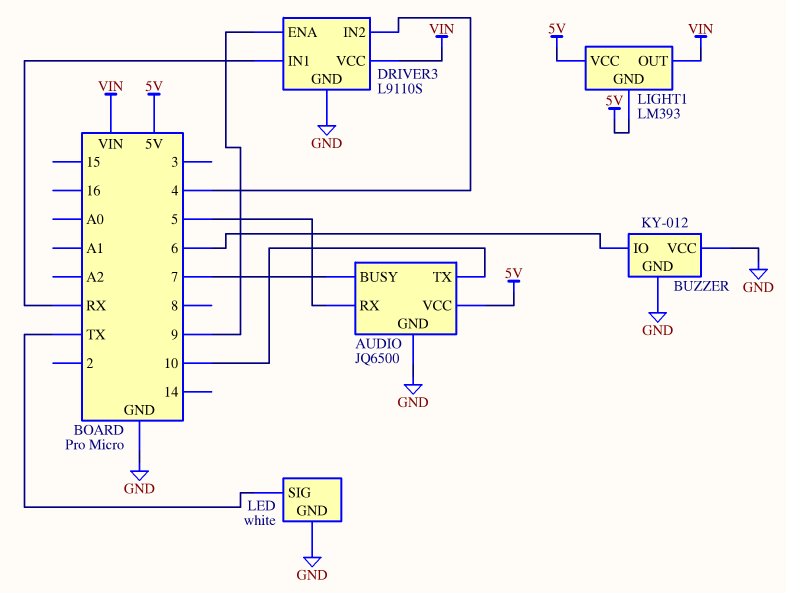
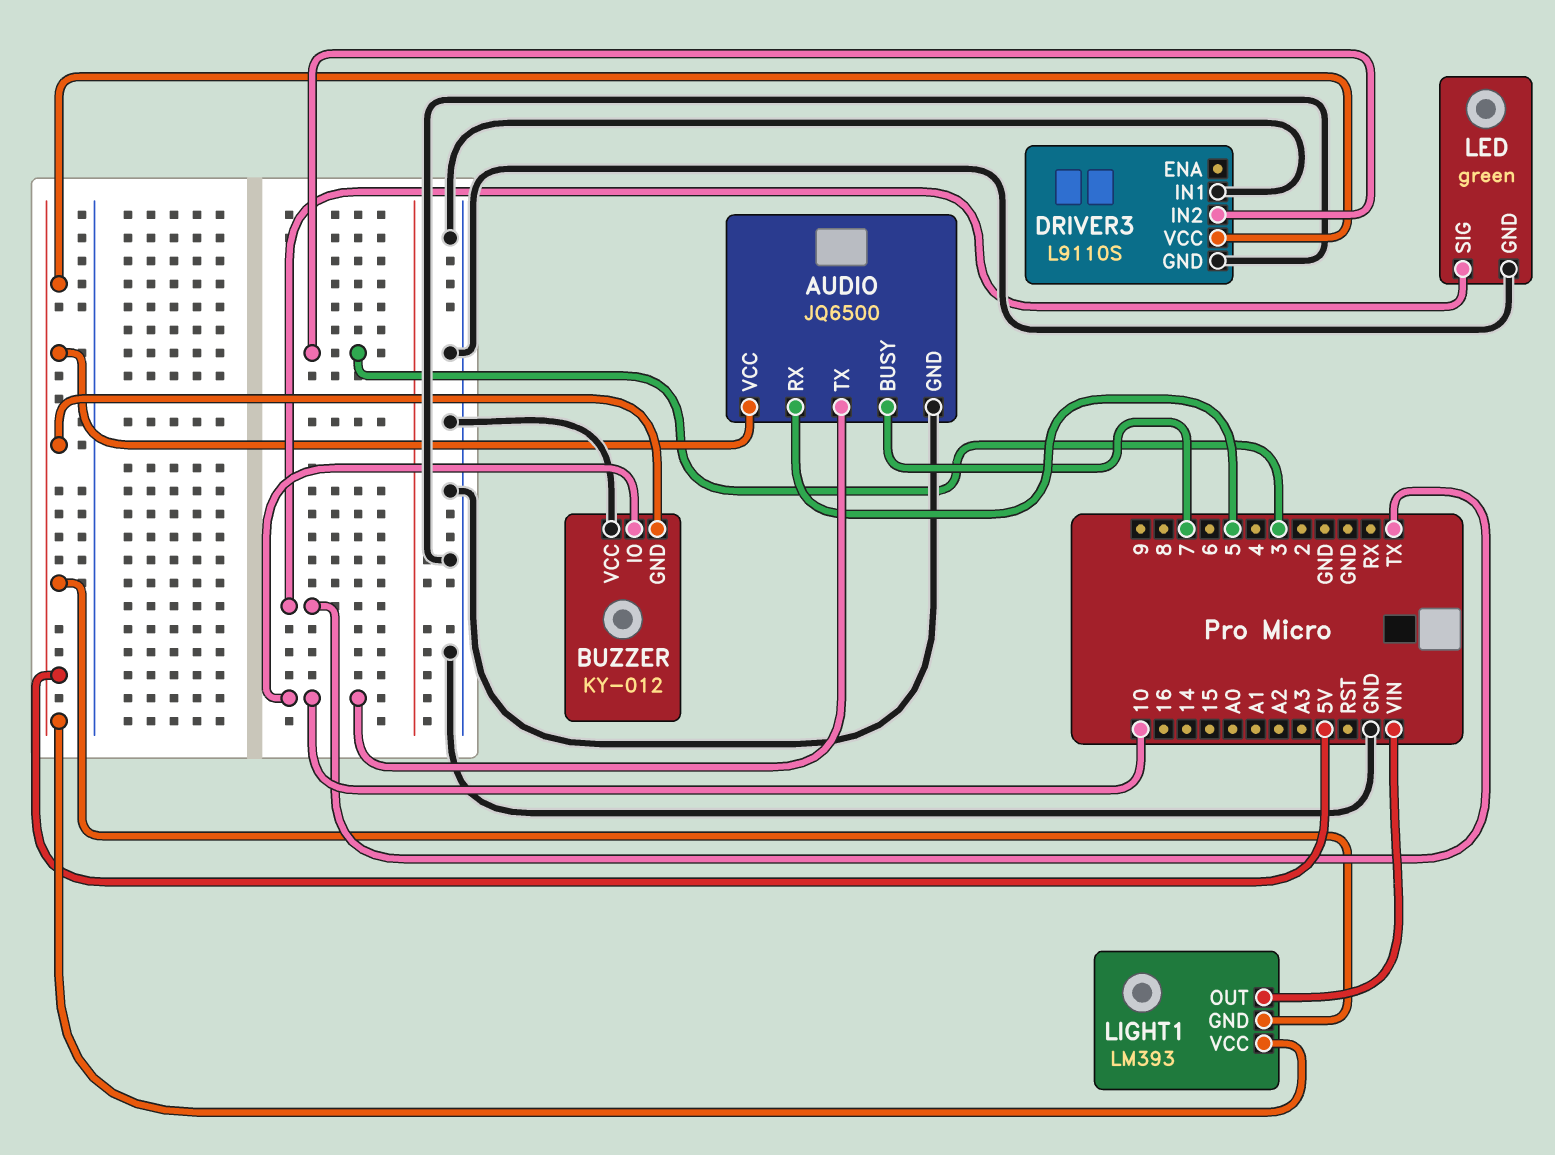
BUZZER pin GND: GND -> 5V
BUZZER pin IO: 6 -> 10
DRIVER3 pin ENA: 9 -> none
DRIVER3 pin IN1: RX -> GND
DRIVER3 pin IN2: 4 -> 3
DRIVER3 pin VCC: VIN -> 5V
LED: white -> green

